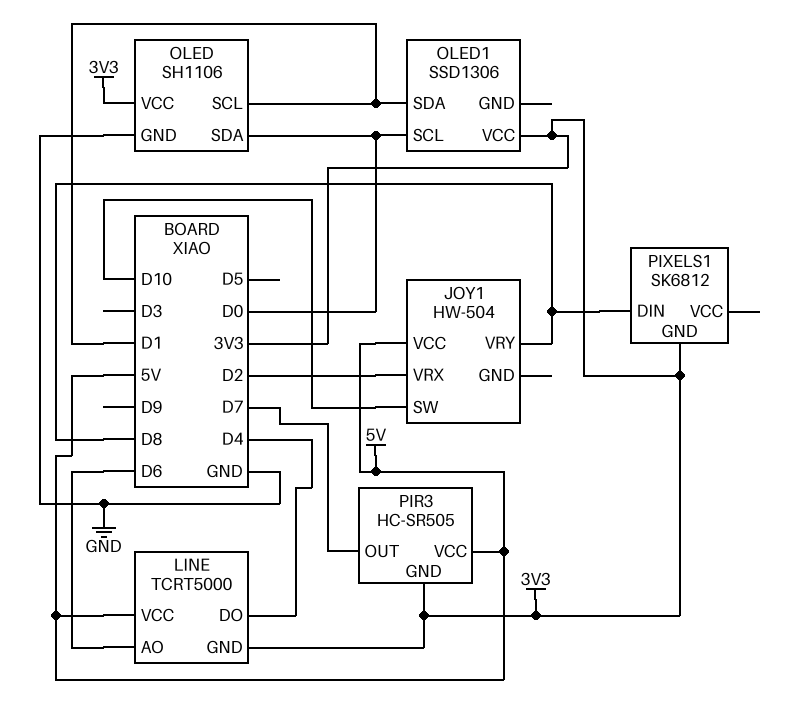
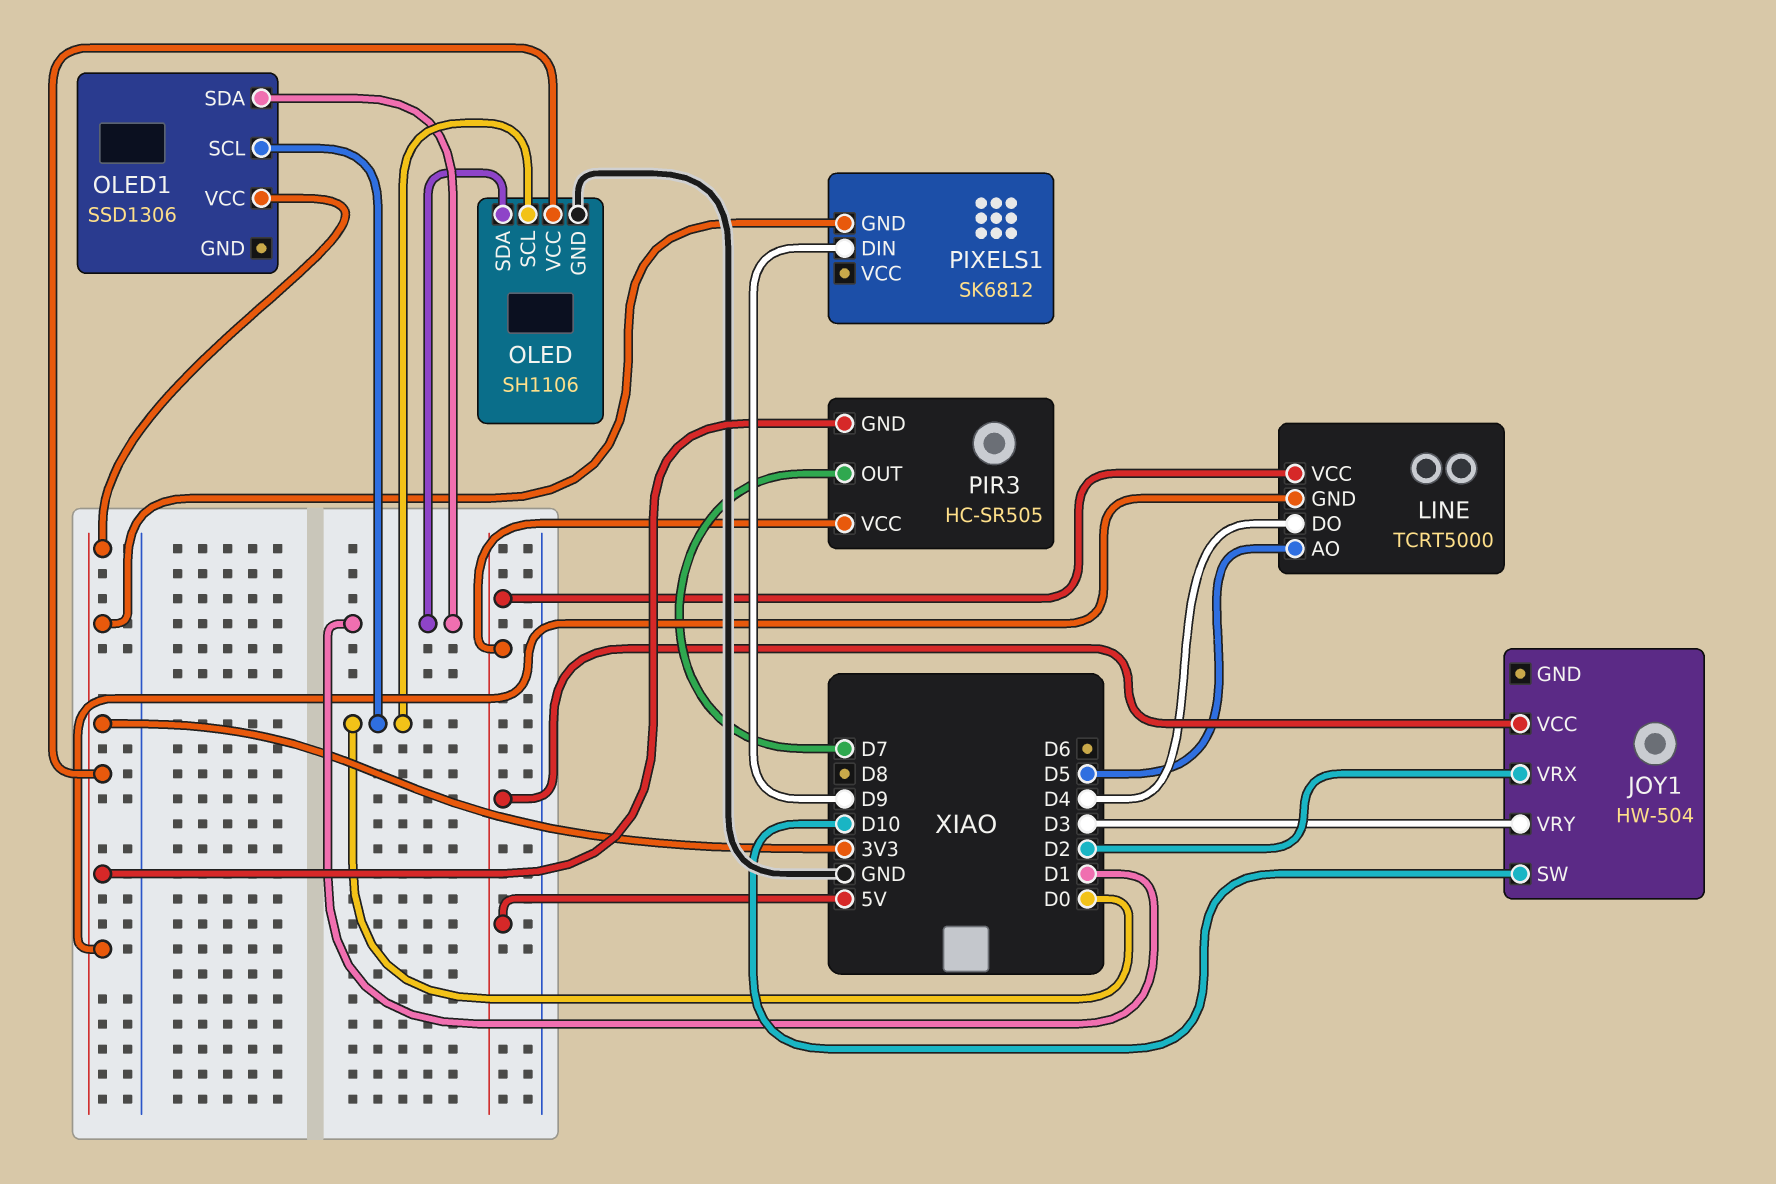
JOY1 pin VRY: D8 -> D3
LINE pin AO: D6 -> D5
OLED pin SCL: D1 -> D0
OLED pin SDA: D0 -> D1
PIXELS1 pin DIN: D8 -> D9

